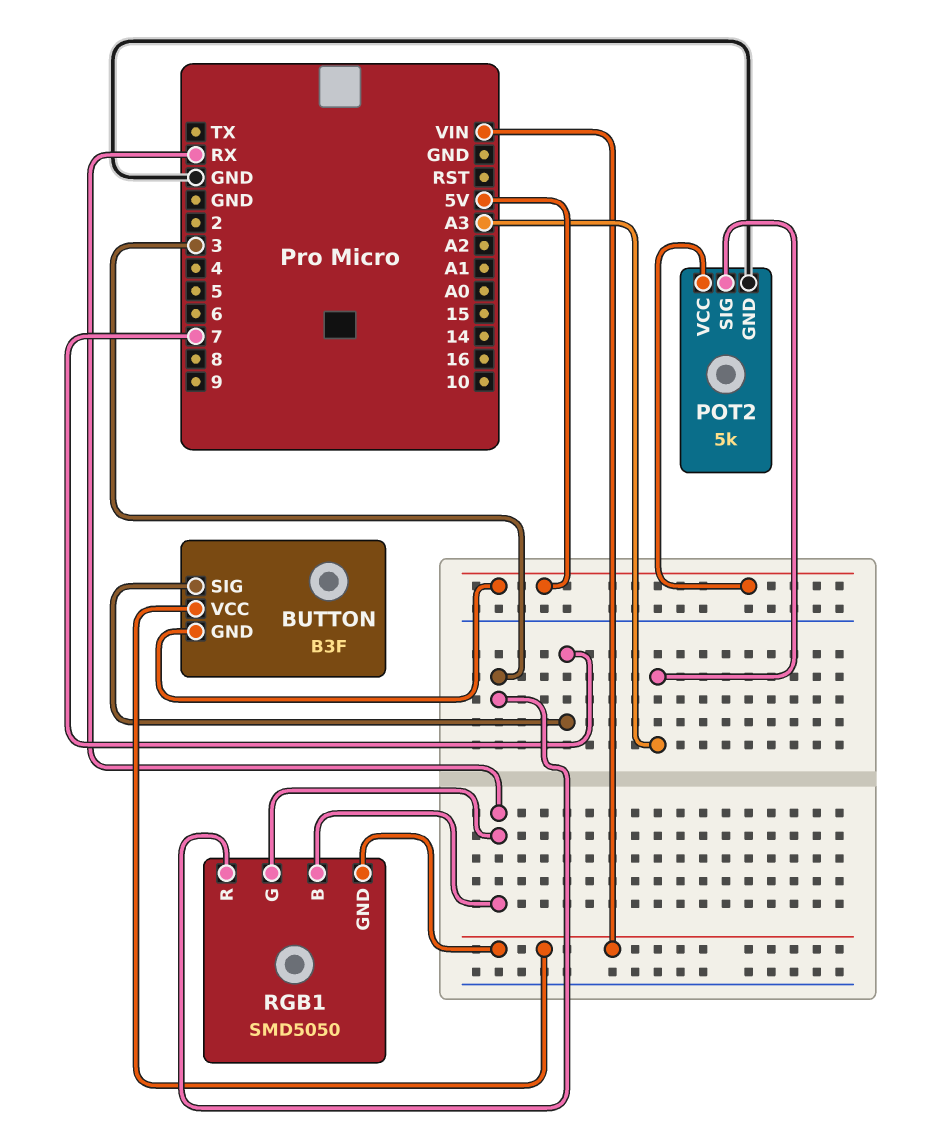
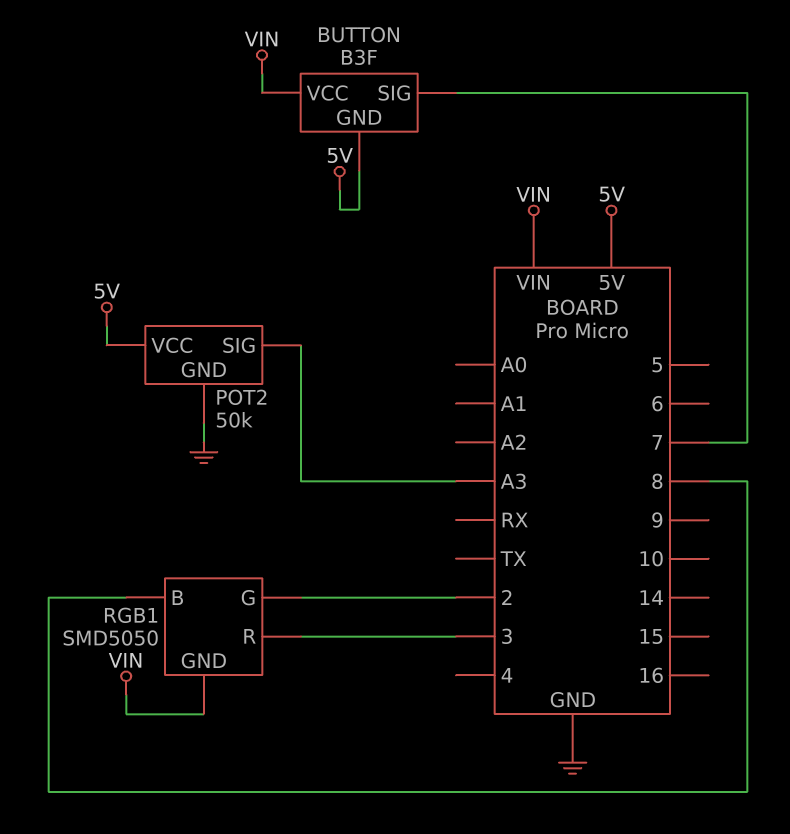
POT2: 5k -> 50k
RGB1 pin B: RX -> 8
RGB1 pin G: RX -> 2

